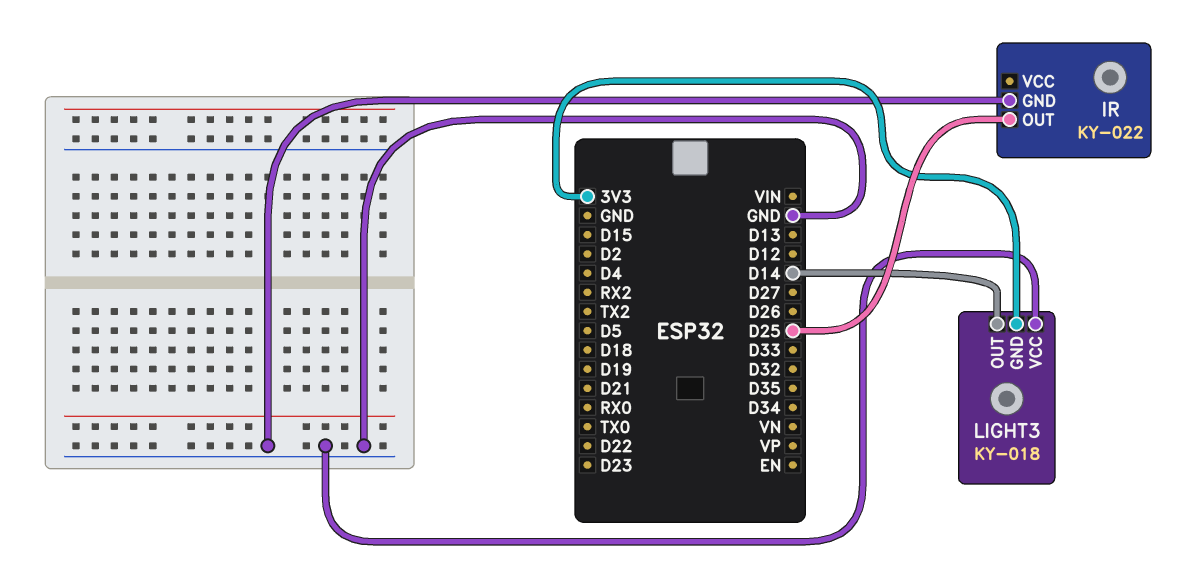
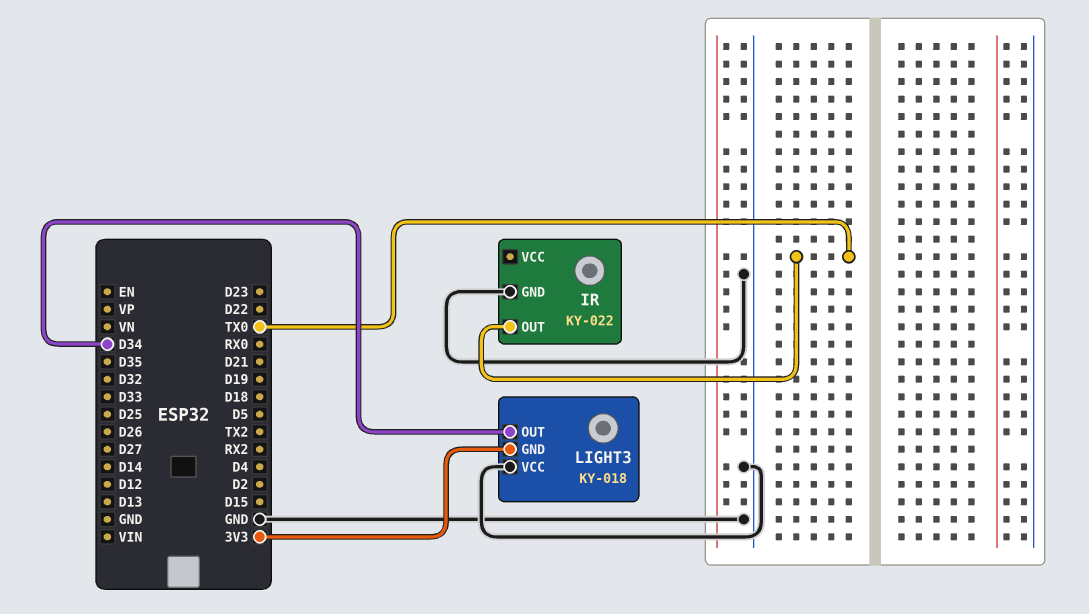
IR pin OUT: D25 -> TX0
LIGHT3 pin OUT: D14 -> D34

